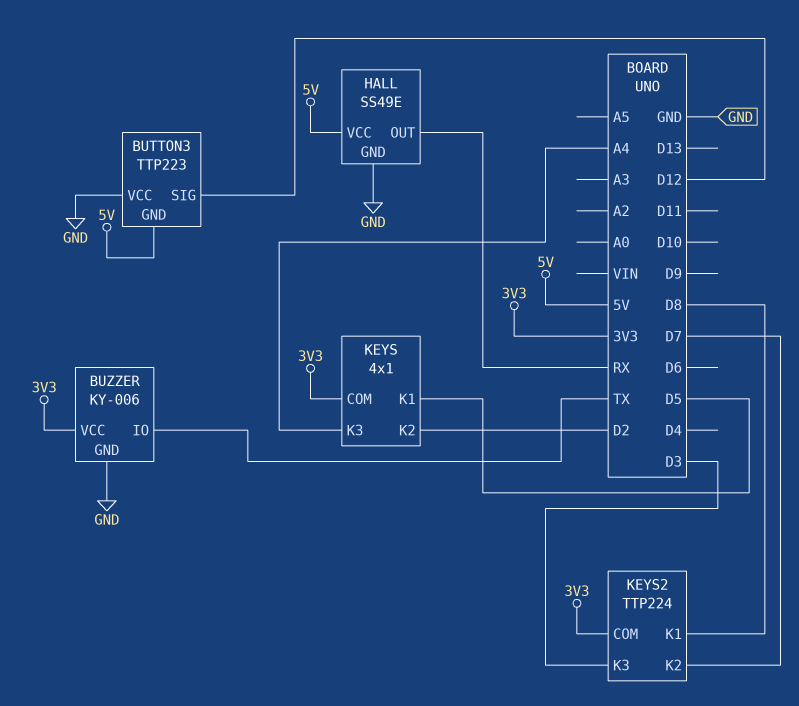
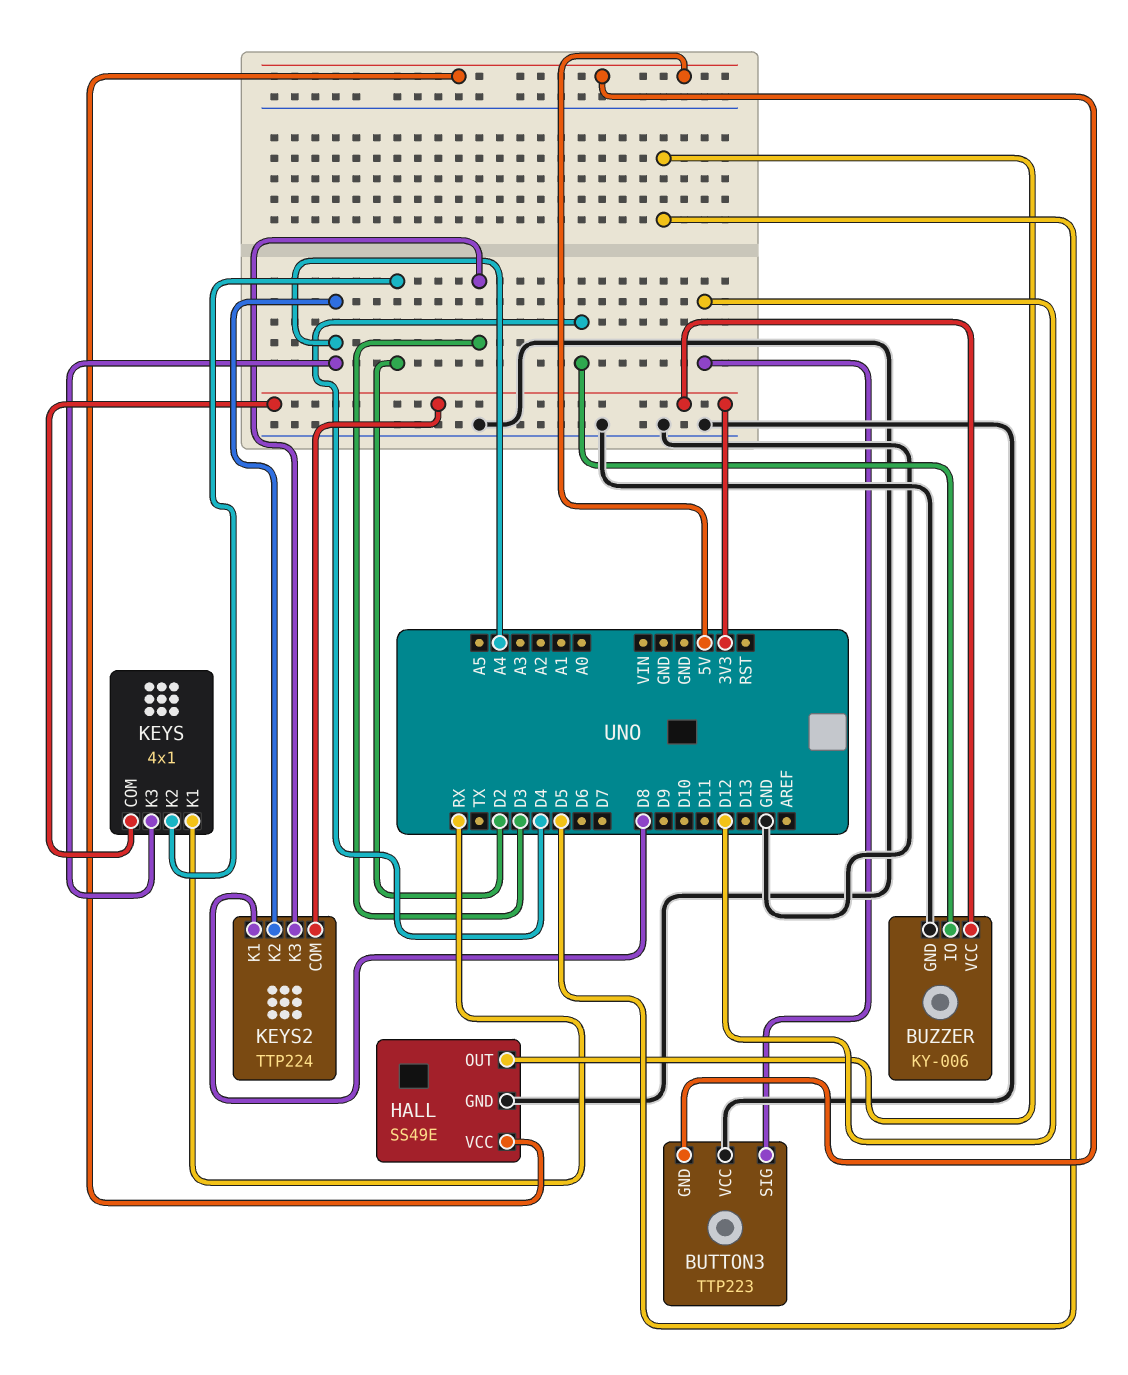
BUZZER pin IO: TX -> D4
HALL pin OUT: RX -> D5
KEYS pin K1: D5 -> RX
KEYS2 pin K2: D7 -> A4

